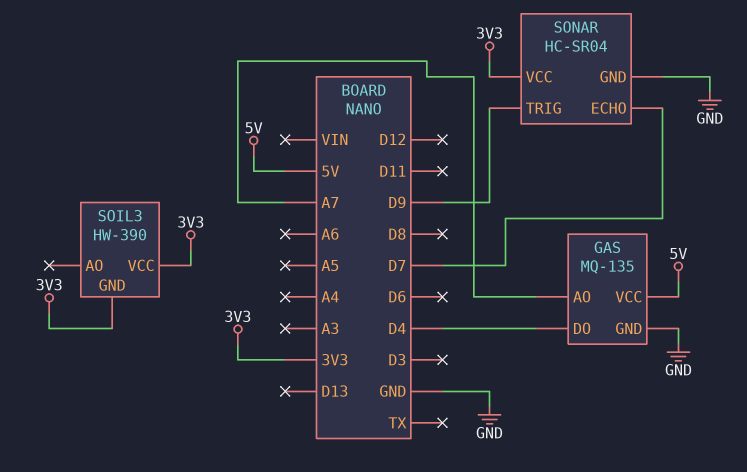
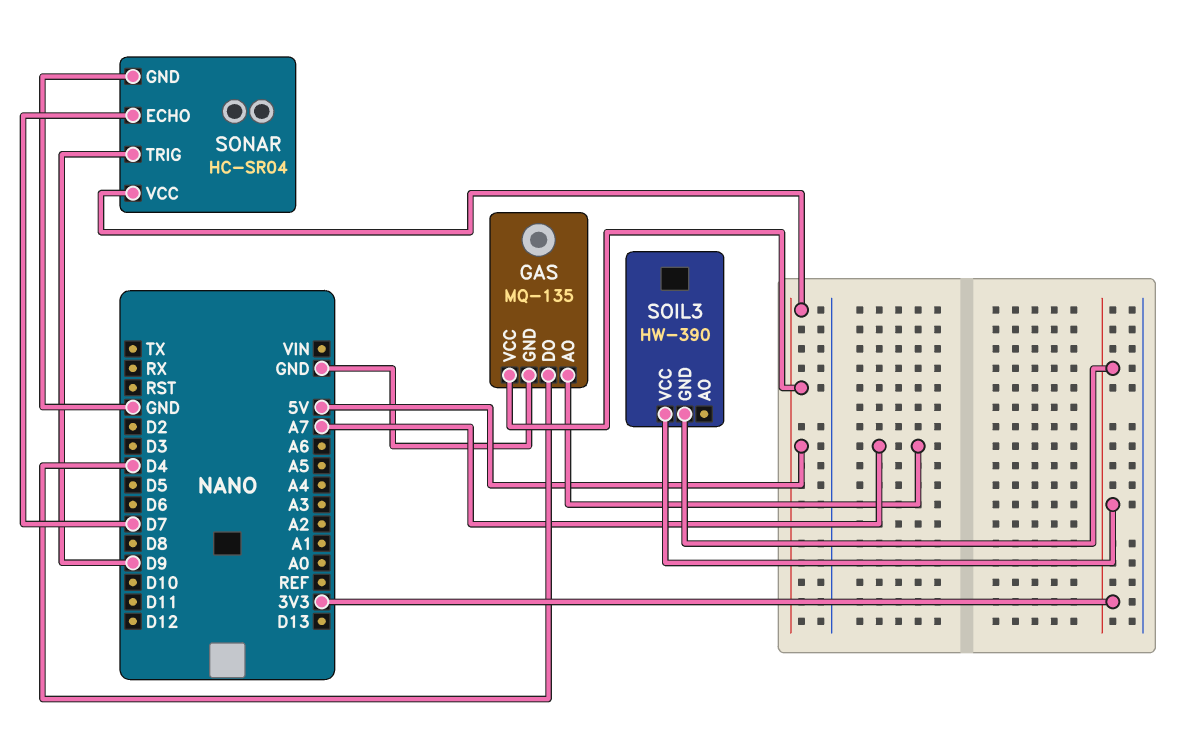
SONAR pin VCC: 3V3 -> 5V

